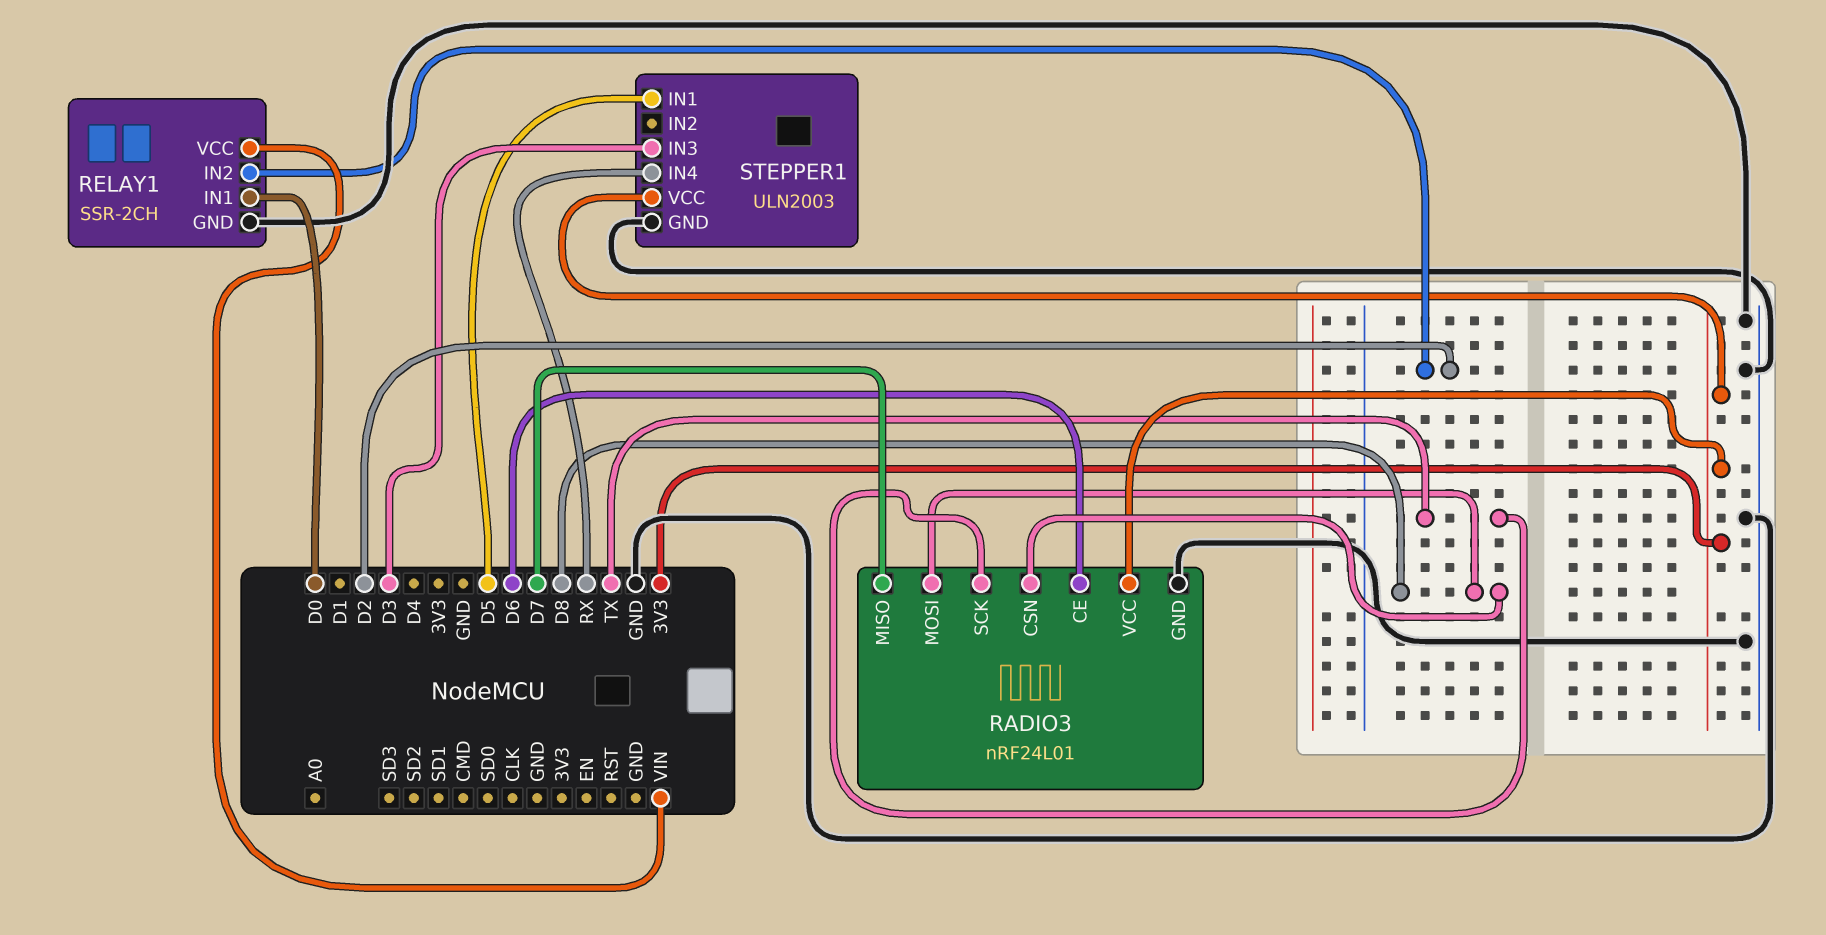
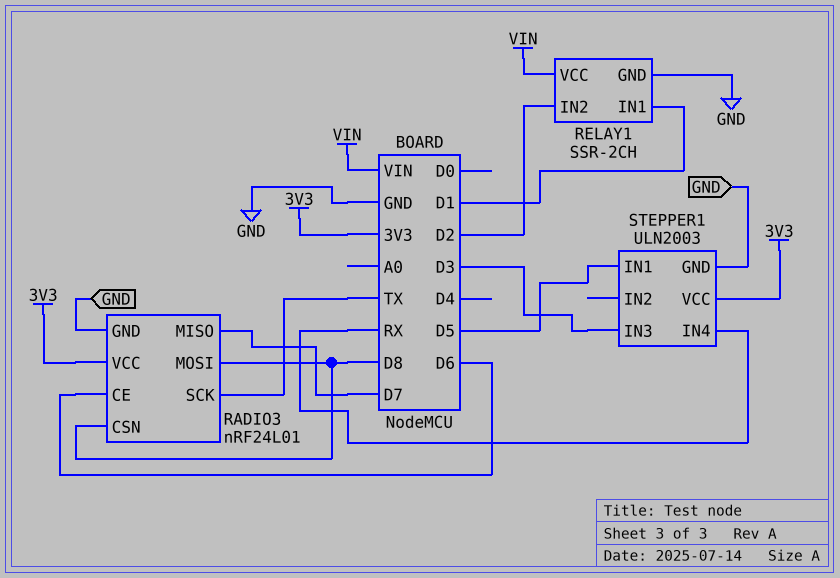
RELAY1 pin IN1: D0 -> D1

